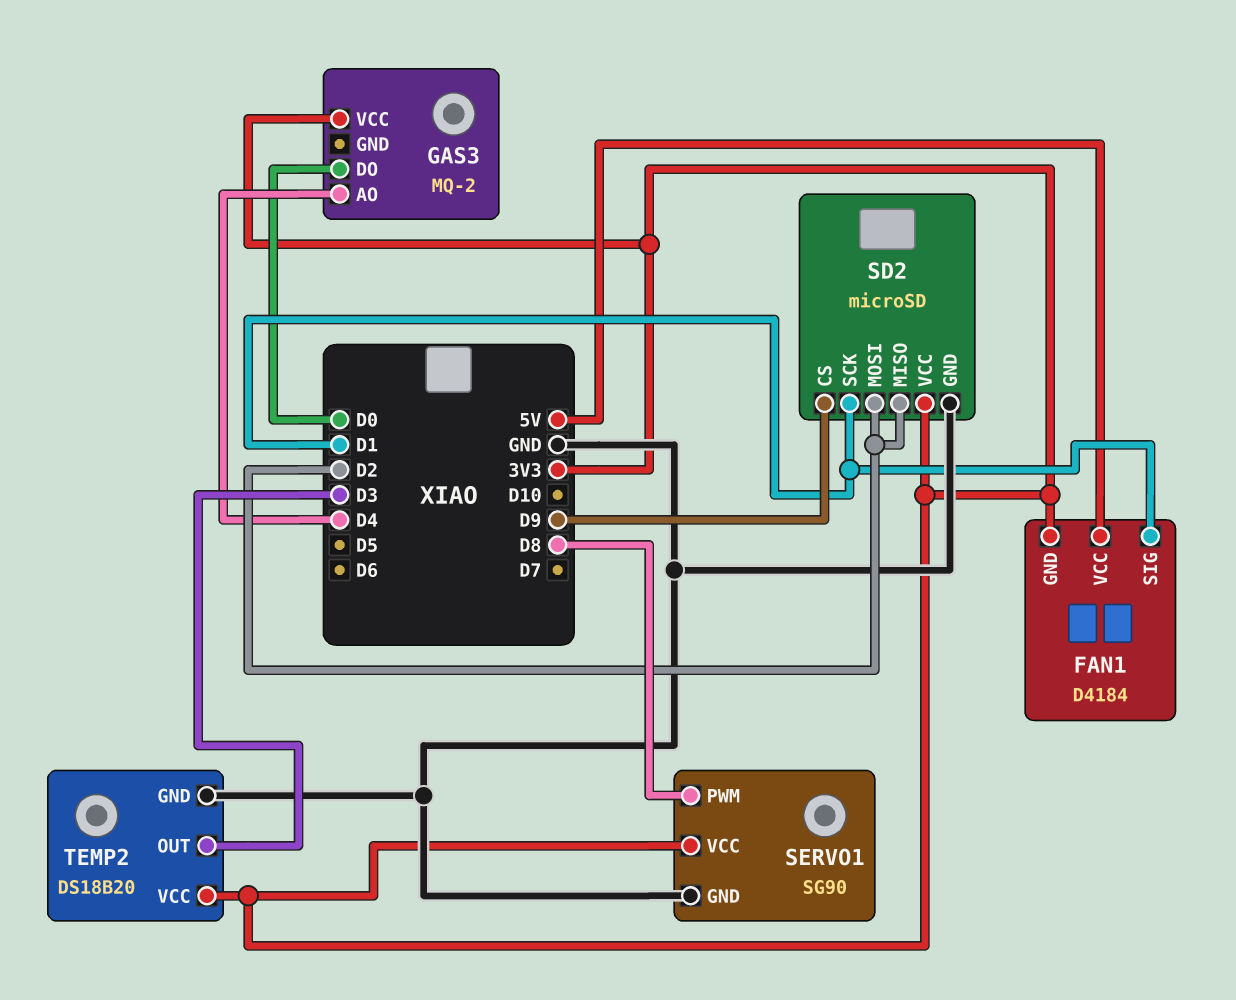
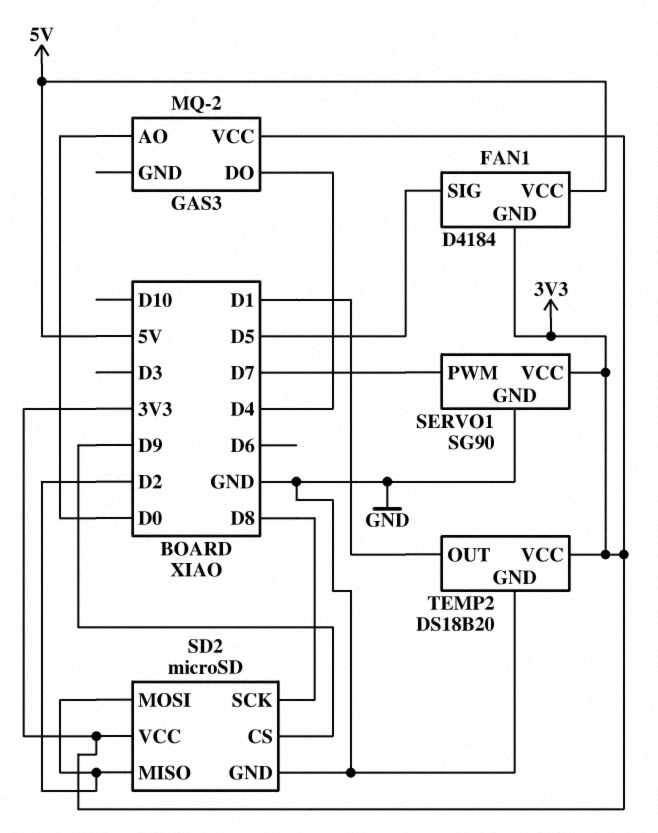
FAN1 pin SIG: D1 -> D5
GAS3 pin AO: D4 -> D0
GAS3 pin DO: D0 -> D4
SD2 pin SCK: D1 -> D8
SERVO1 pin PWM: D8 -> D7
TEMP2 pin OUT: D3 -> D1

